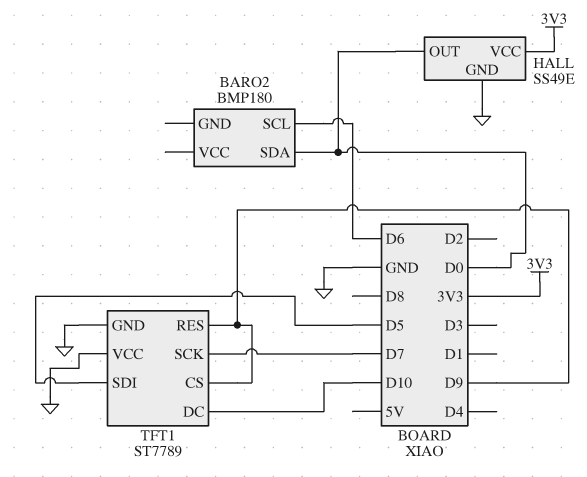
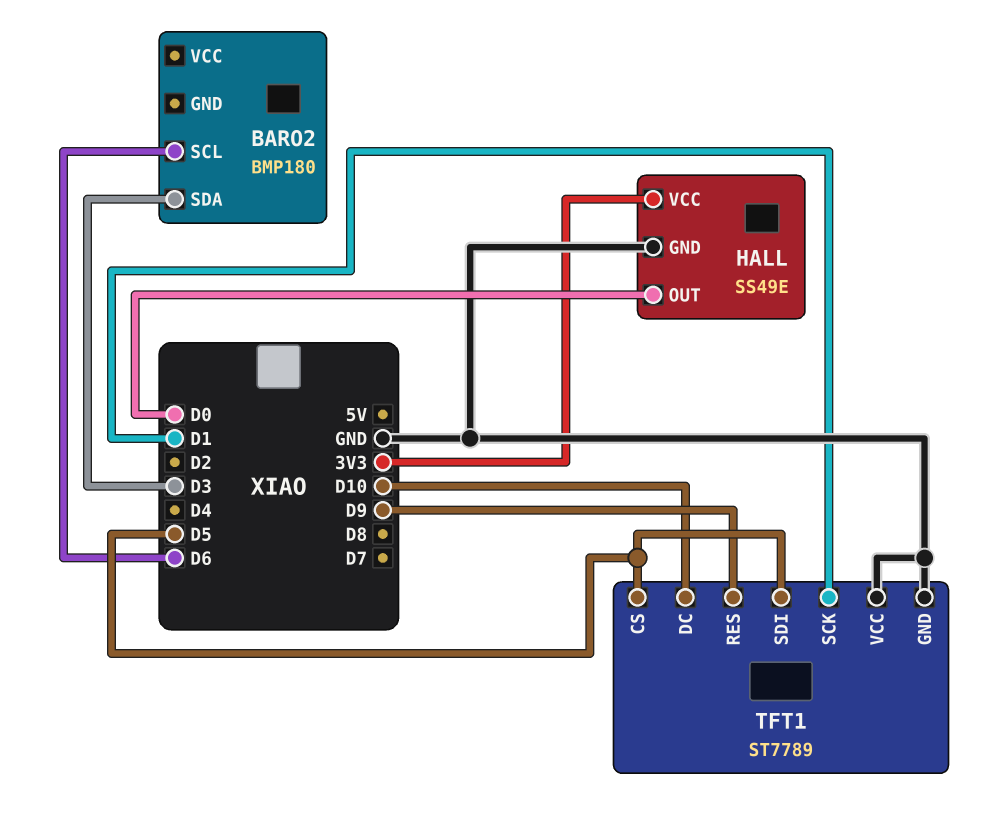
BARO2 pin SDA: D0 -> D3
TFT1 pin CS: D9 -> D5
TFT1 pin SCK: D7 -> D1

